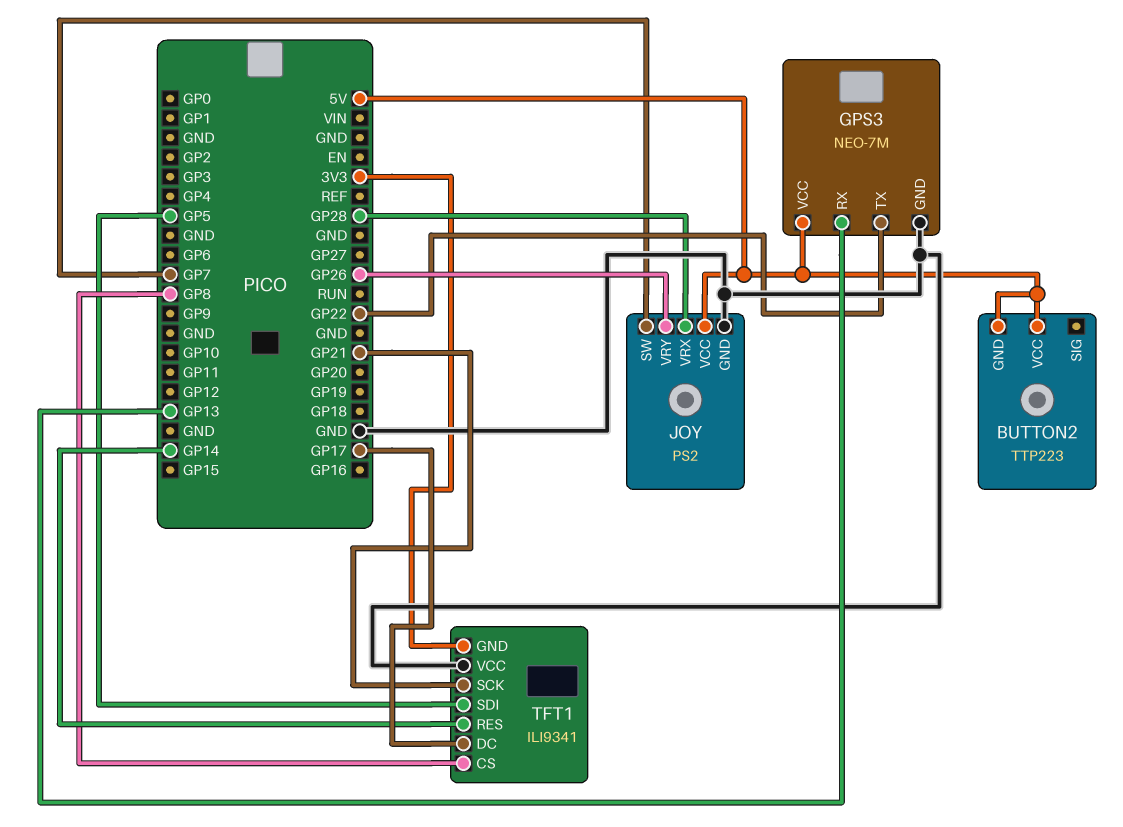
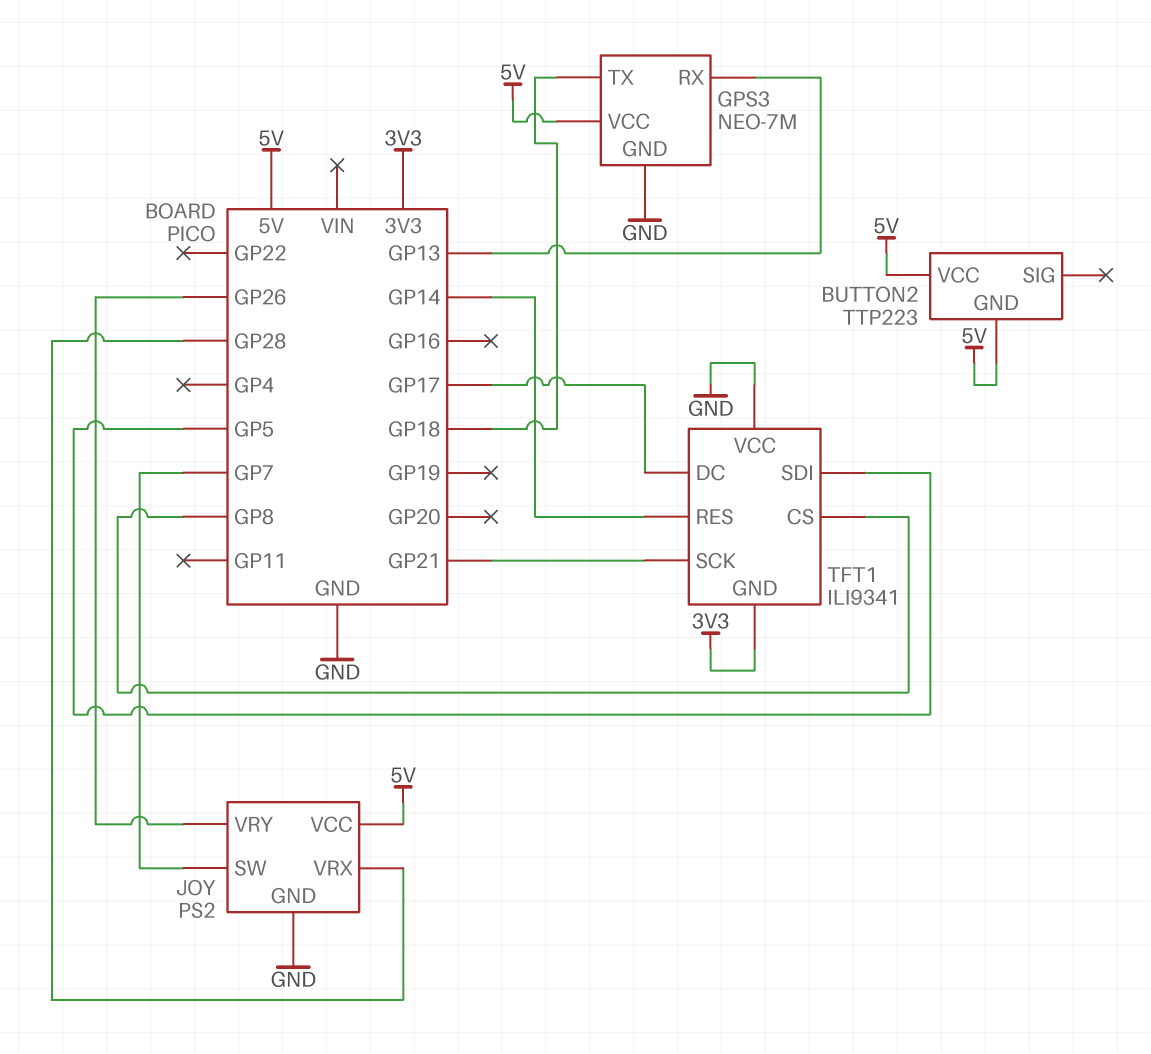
GPS3 pin TX: GP22 -> GP18

